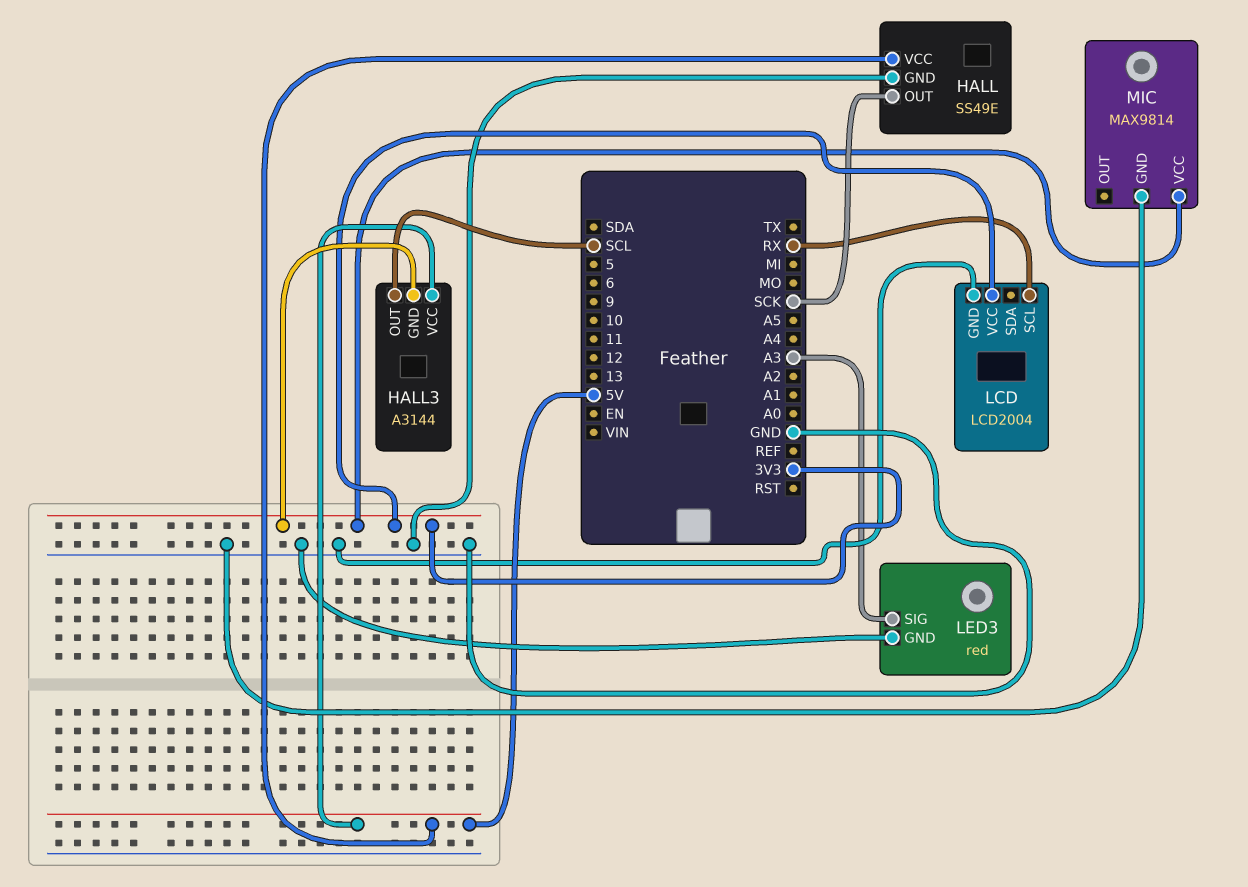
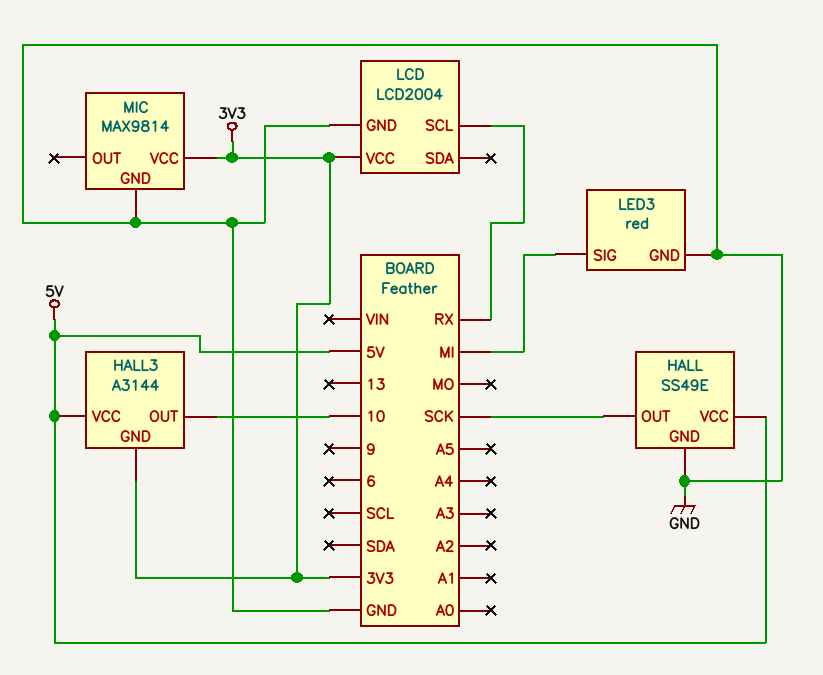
HALL3 pin OUT: SCL -> 10
LED3 pin SIG: A3 -> MI

